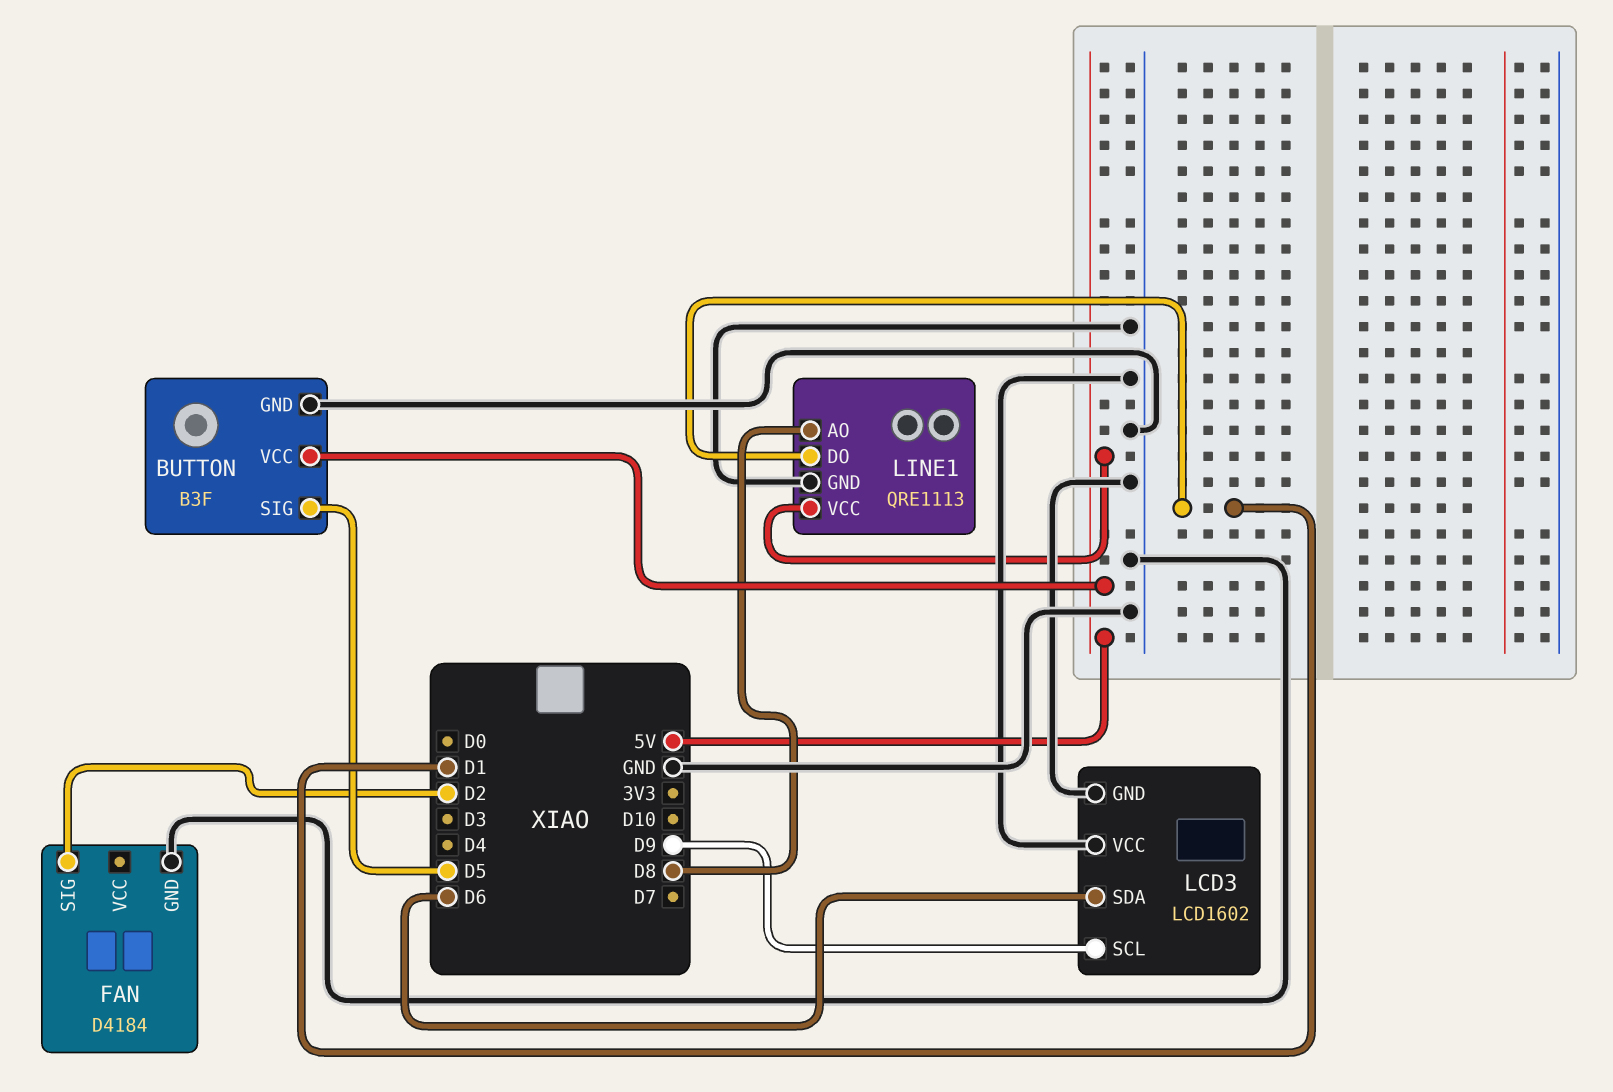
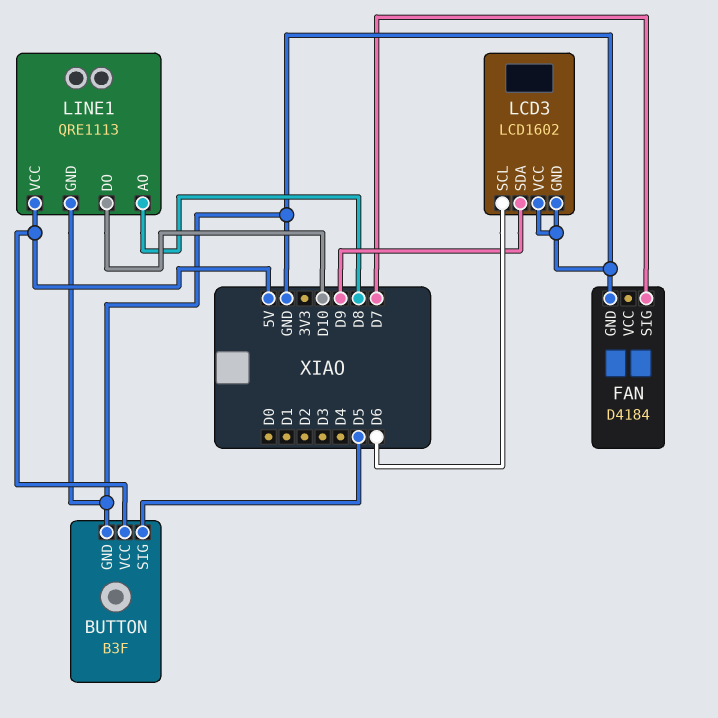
FAN pin SIG: D2 -> D7
LCD3 pin SCL: D9 -> D6
LCD3 pin SDA: D6 -> D9
LINE1 pin DO: D1 -> D10

